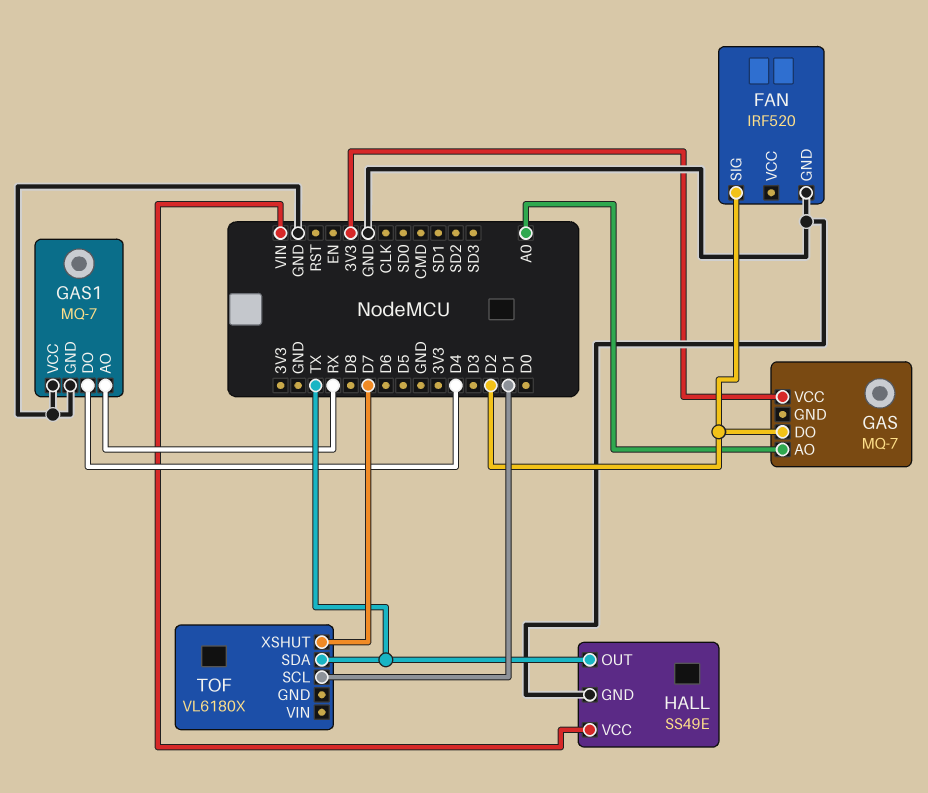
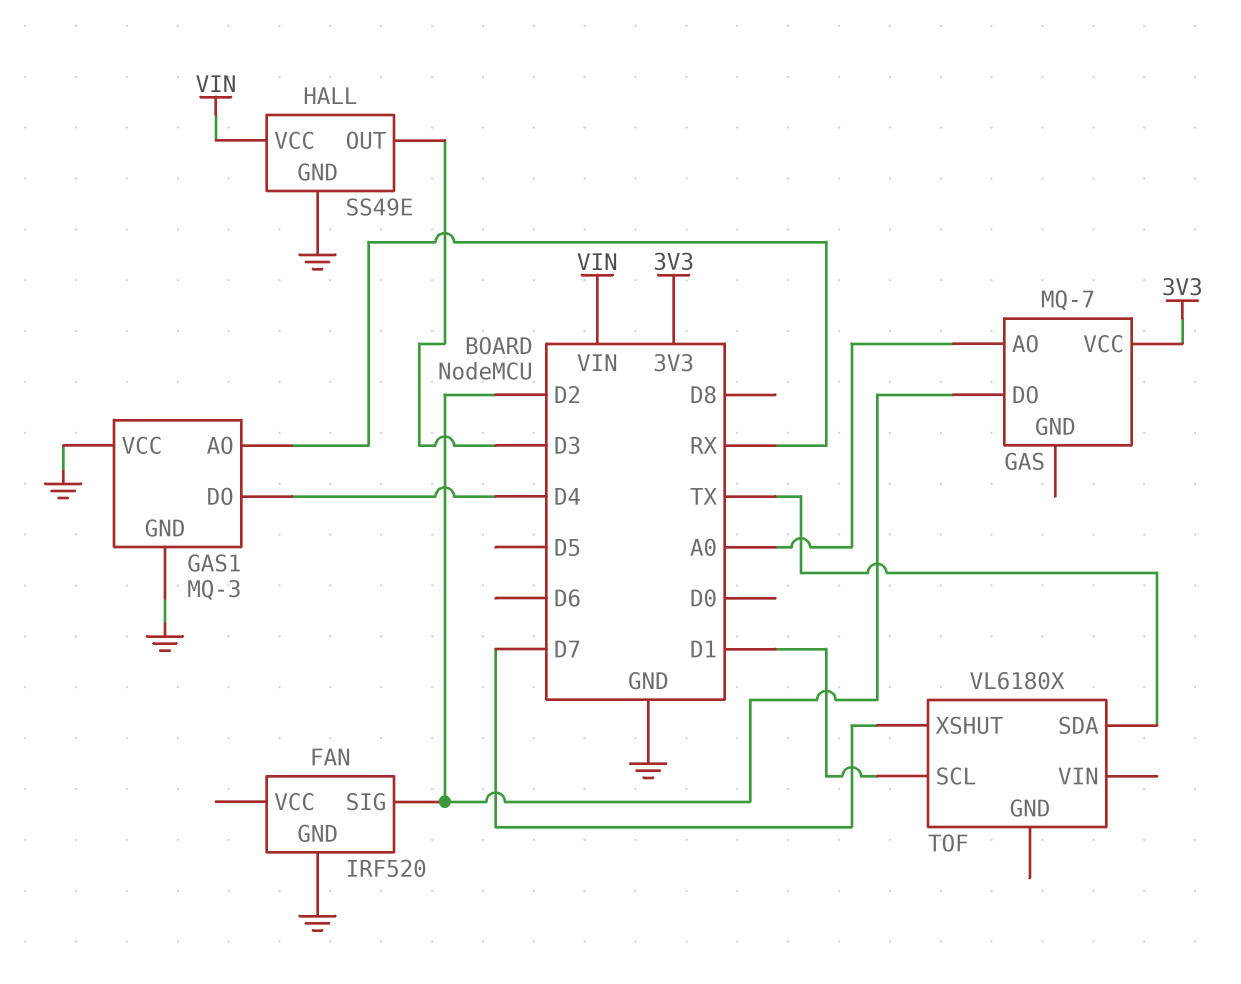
GAS1: MQ-7 -> MQ-3
HALL pin OUT: TX -> D3

